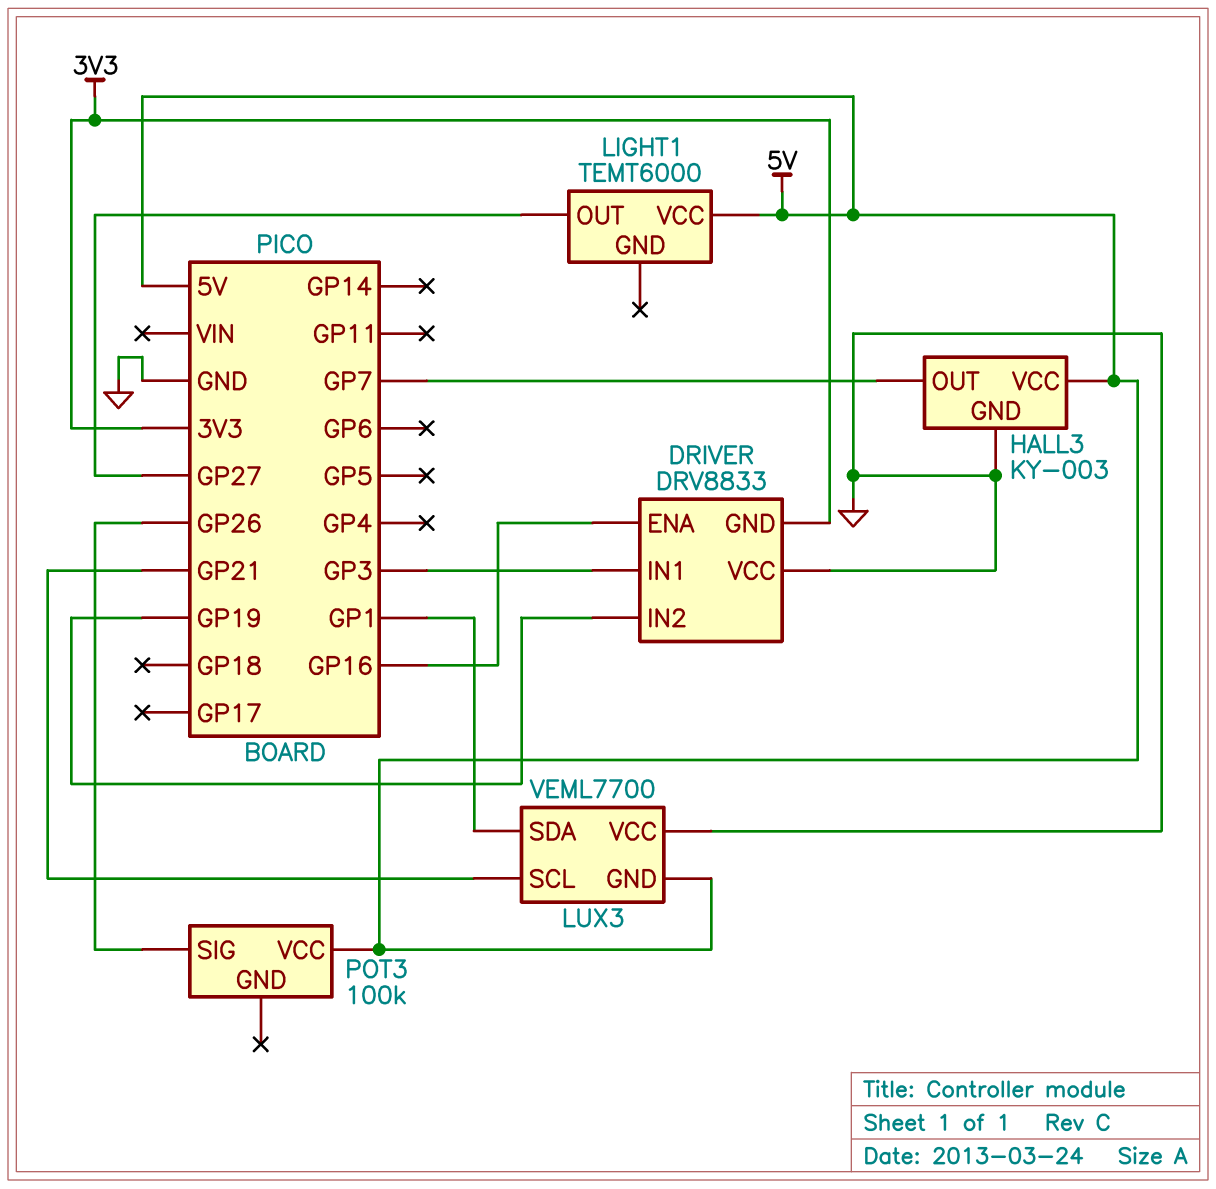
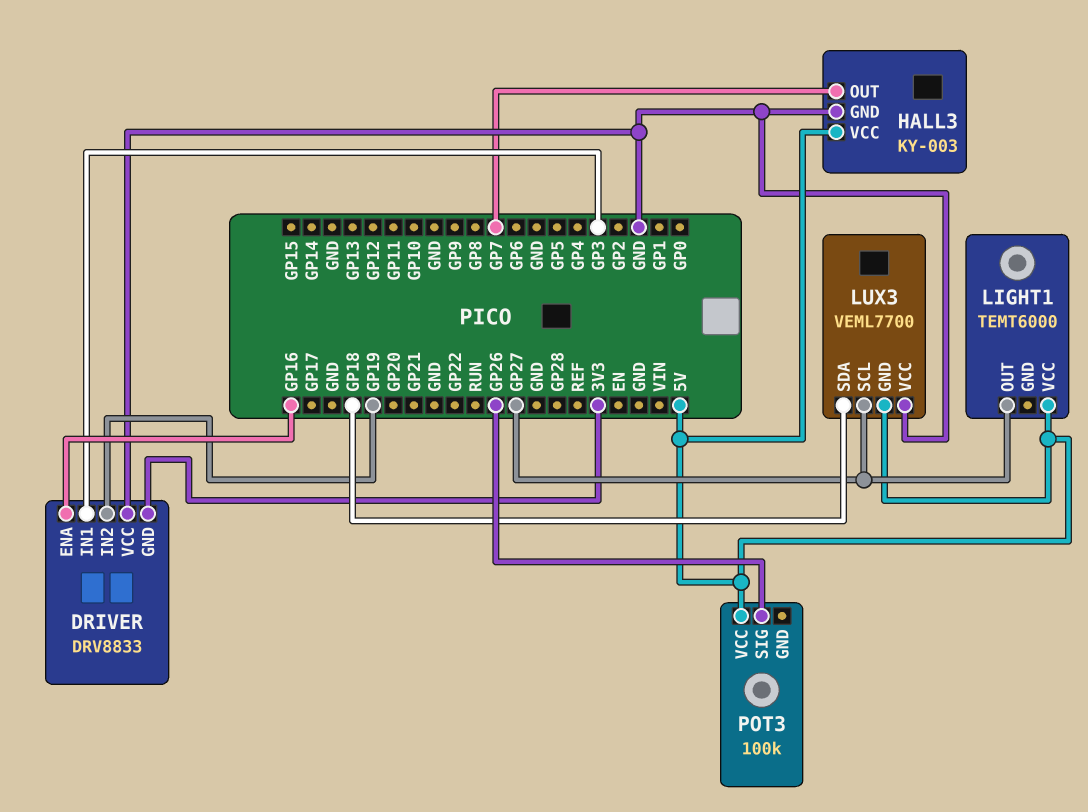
LUX3 pin SCL: GP21 -> GP27
LUX3 pin SDA: GP1 -> GP18

